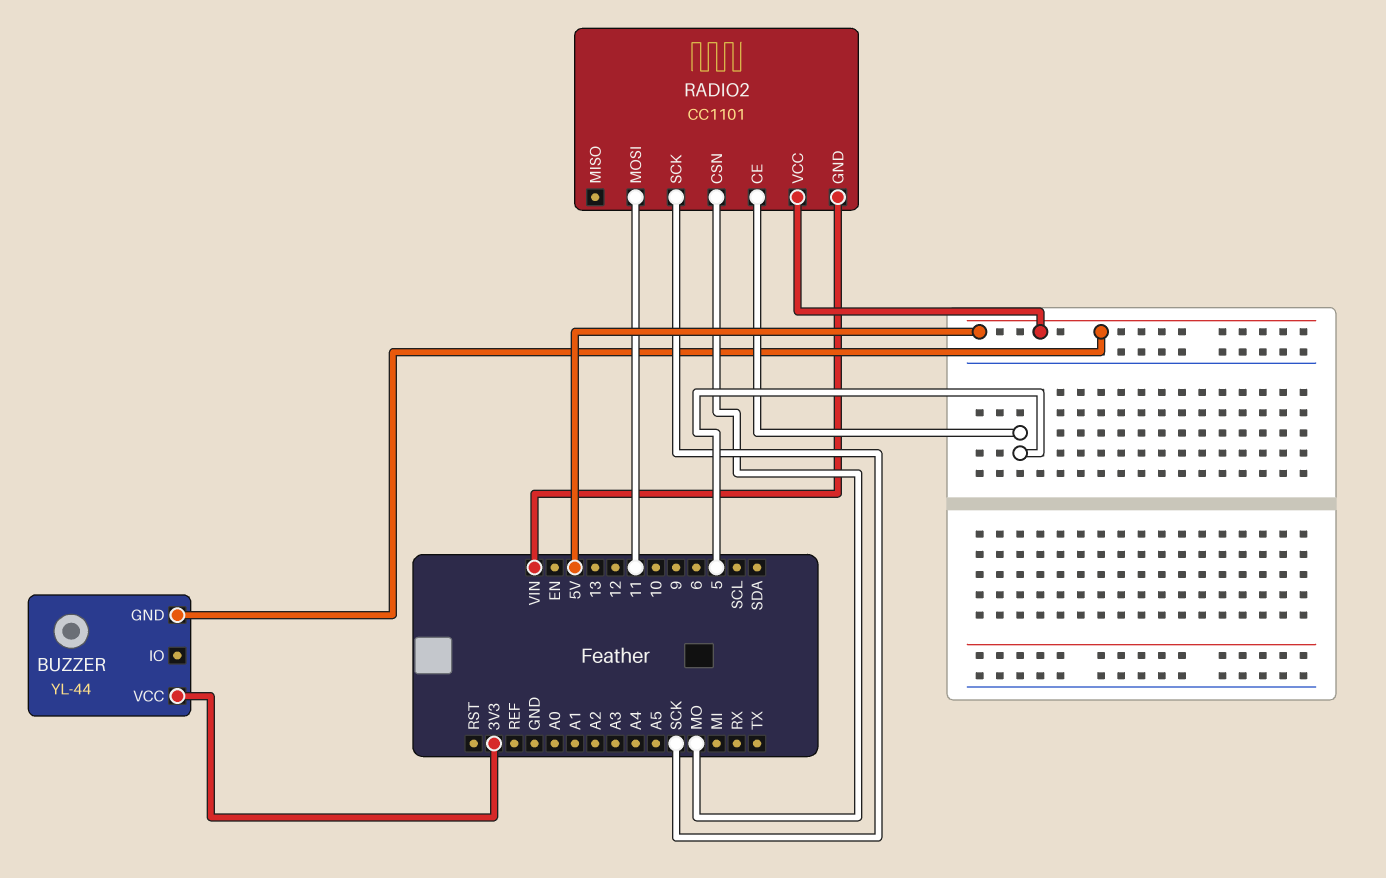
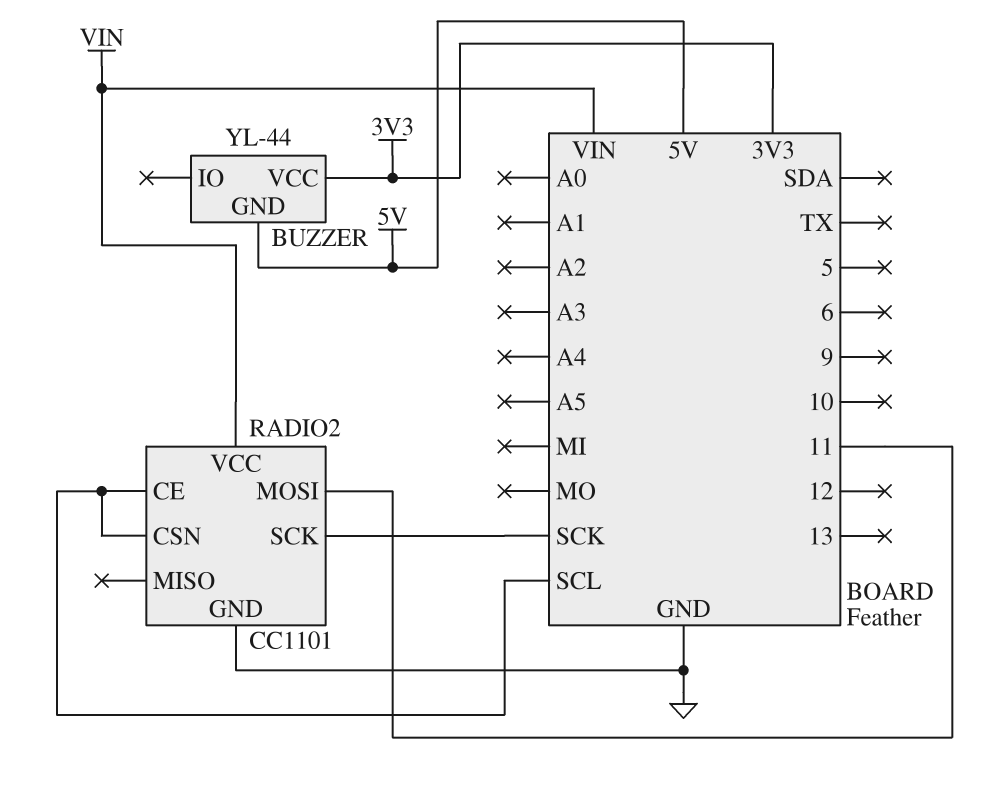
RADIO2 pin CE: 5 -> SCL
RADIO2 pin CSN: MO -> SCL
RADIO2 pin GND: VIN -> GND
RADIO2 pin VCC: 5V -> VIN

